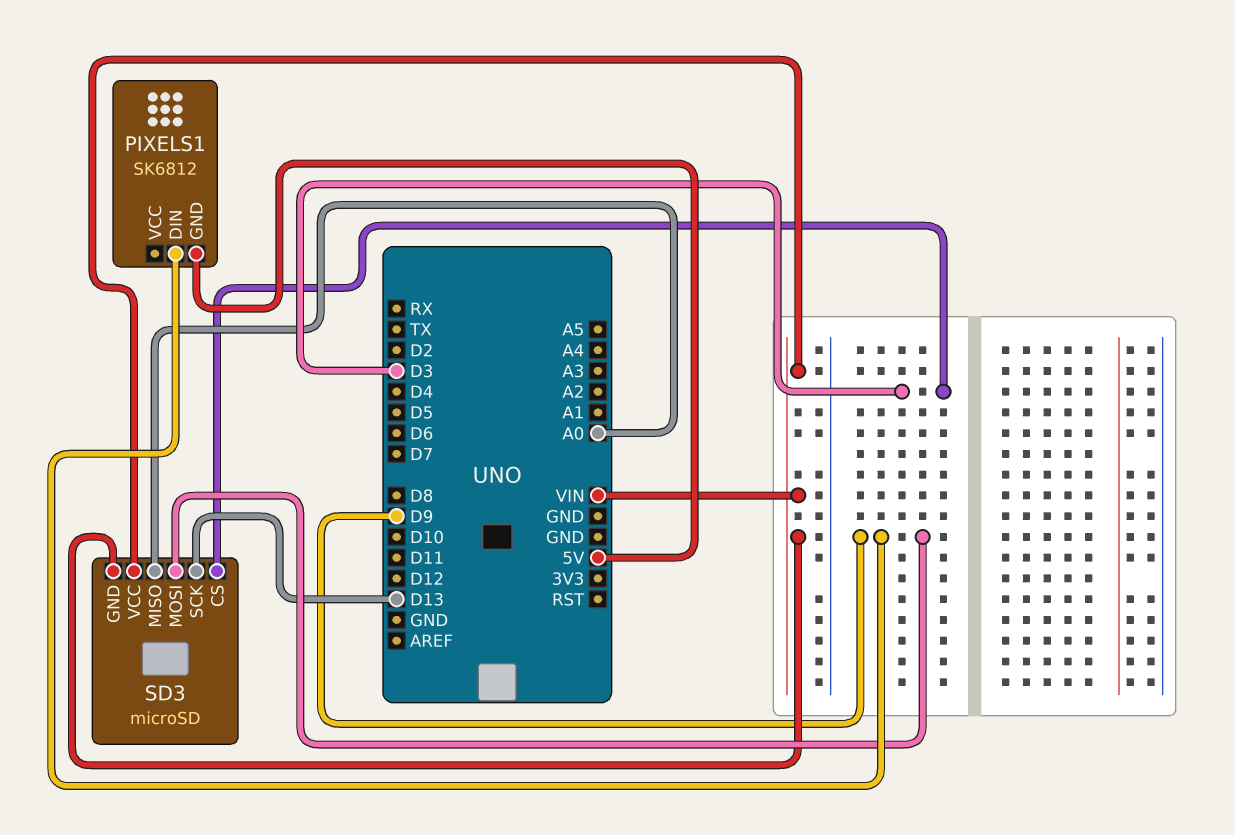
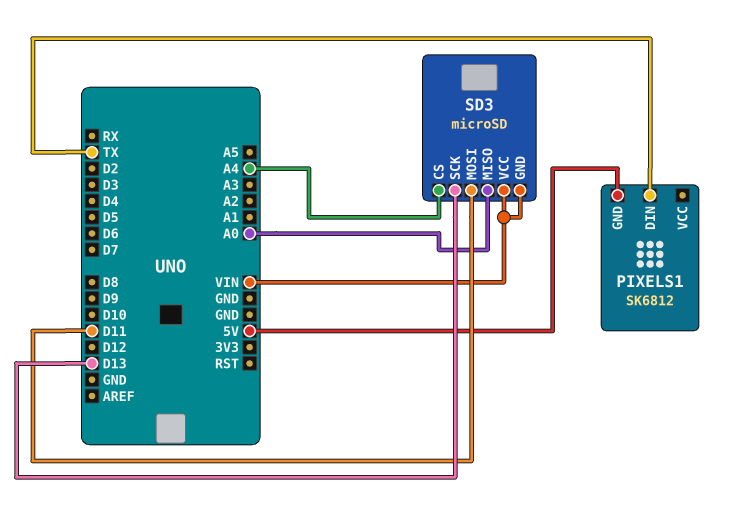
PIXELS1 pin DIN: D9 -> TX
SD3 pin CS: D3 -> A4
SD3 pin MOSI: D9 -> D11

